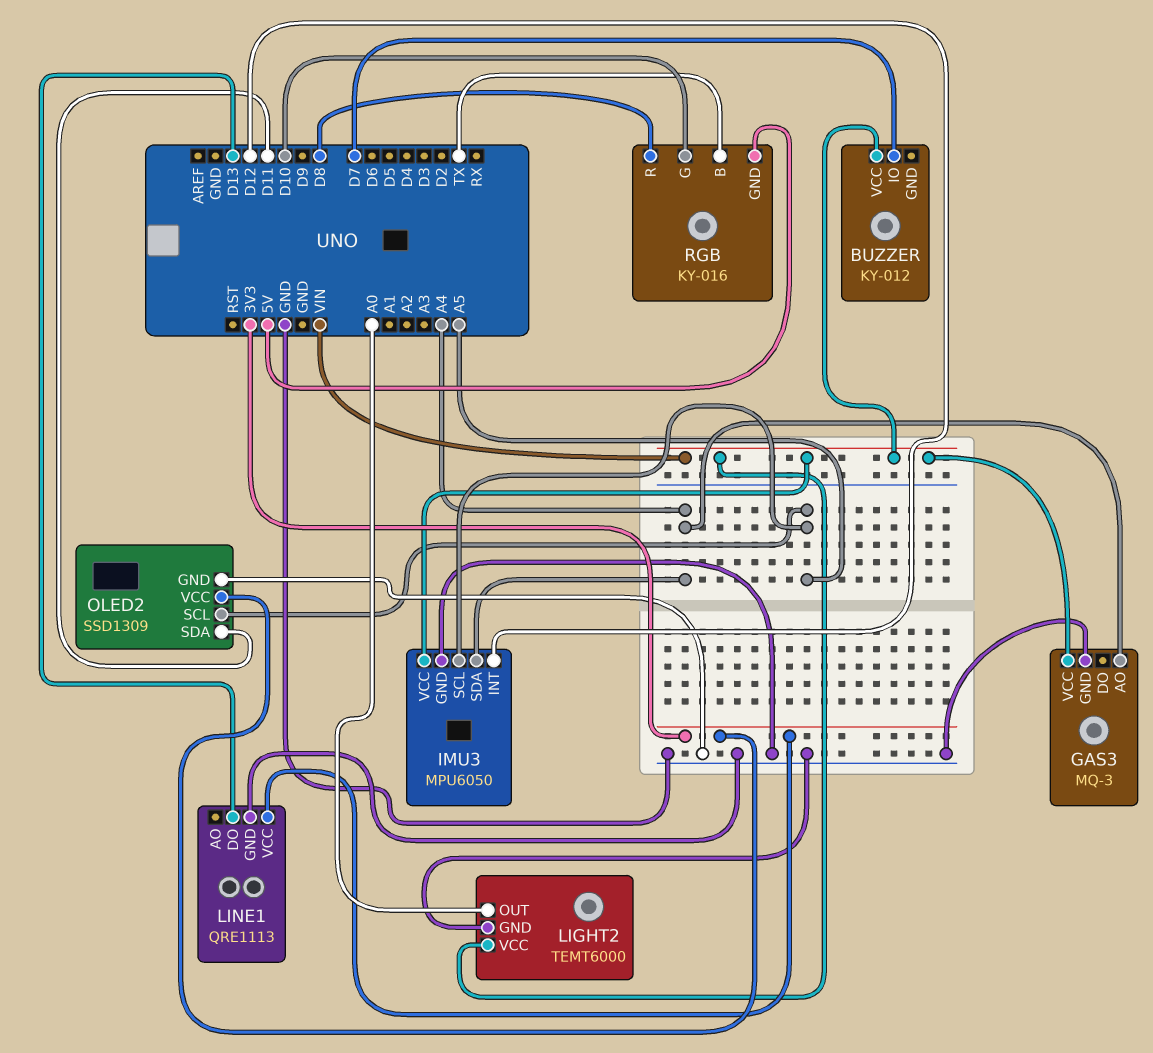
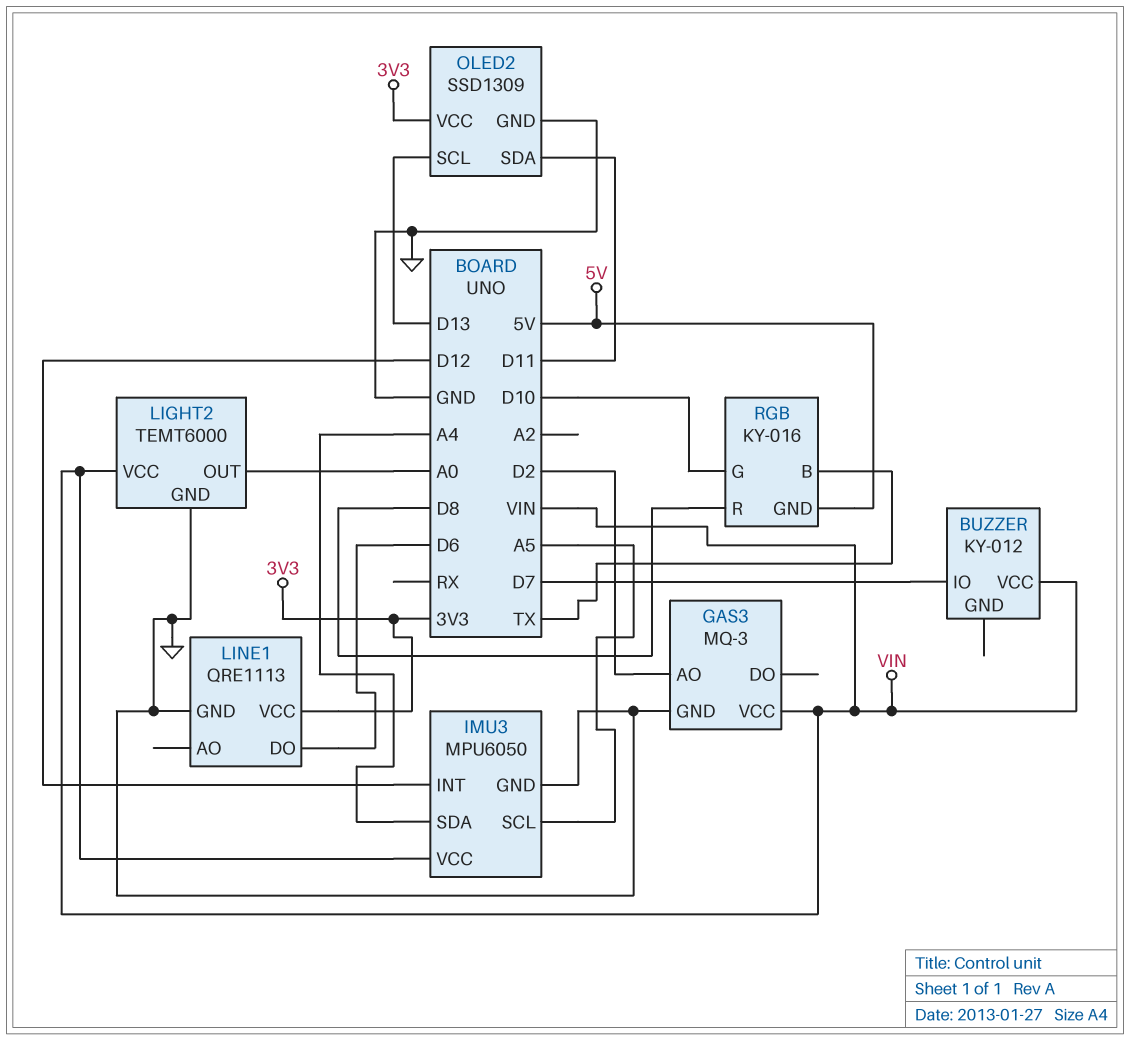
GAS3 pin AO: A4 -> D2
LINE1 pin DO: D13 -> D6
OLED2 pin SCL: A5 -> D13

